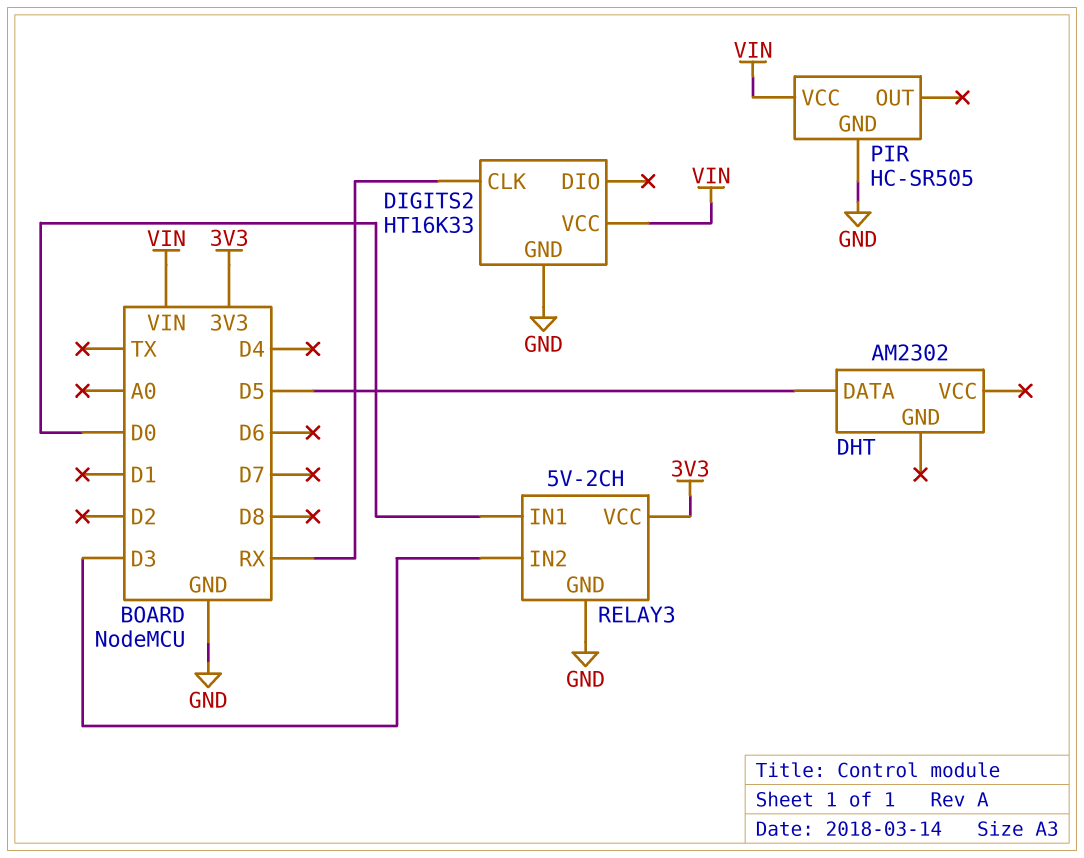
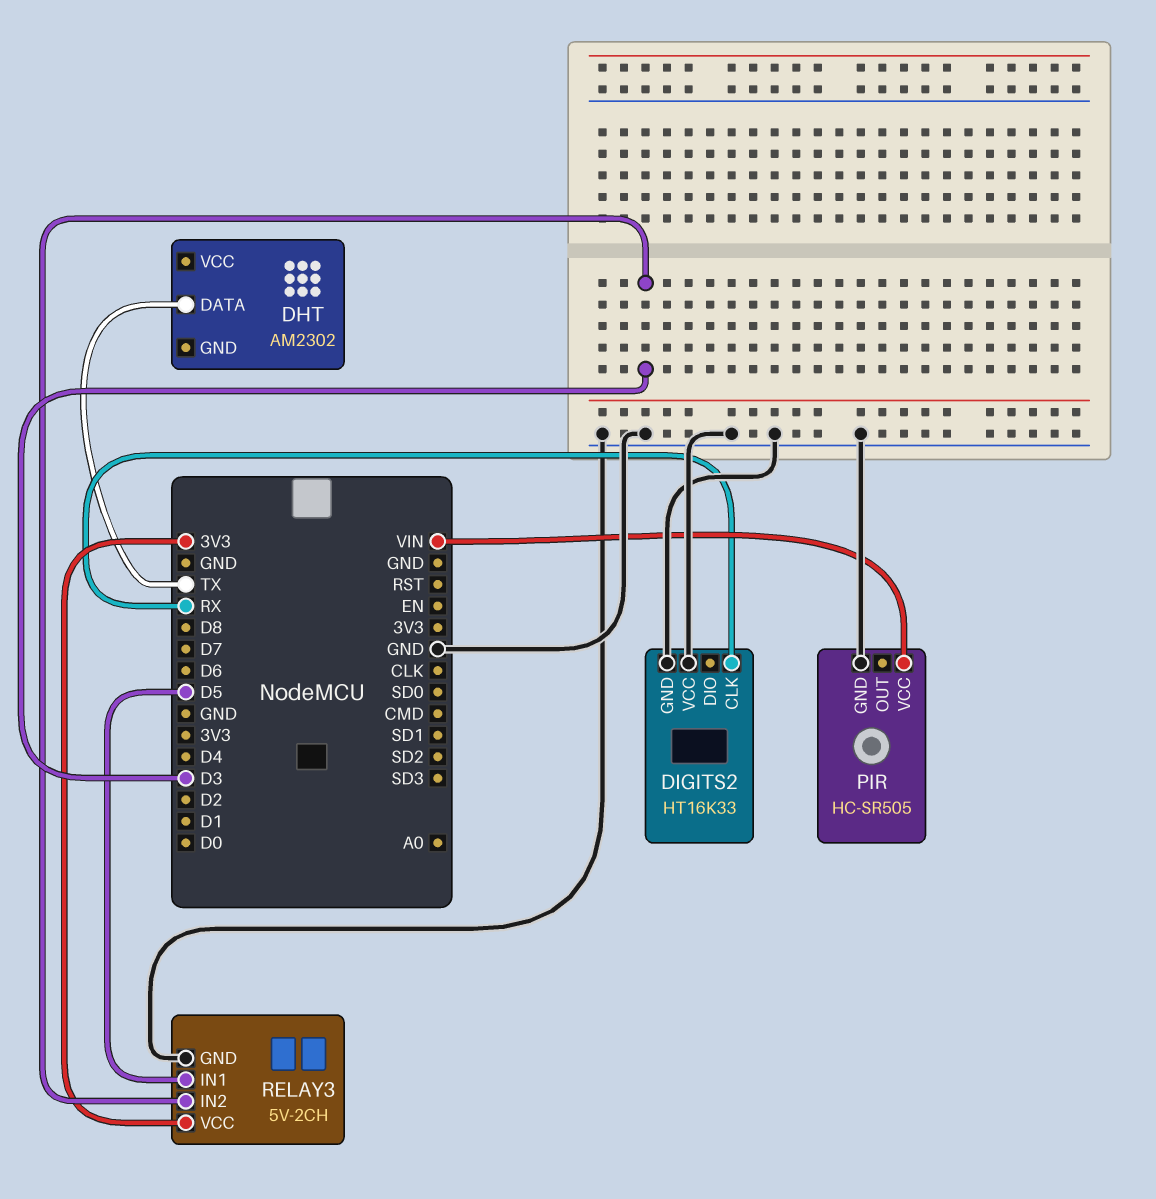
DHT pin DATA: D5 -> TX
DIGITS2 pin VCC: VIN -> GND
RELAY3 pin IN1: D0 -> D5

